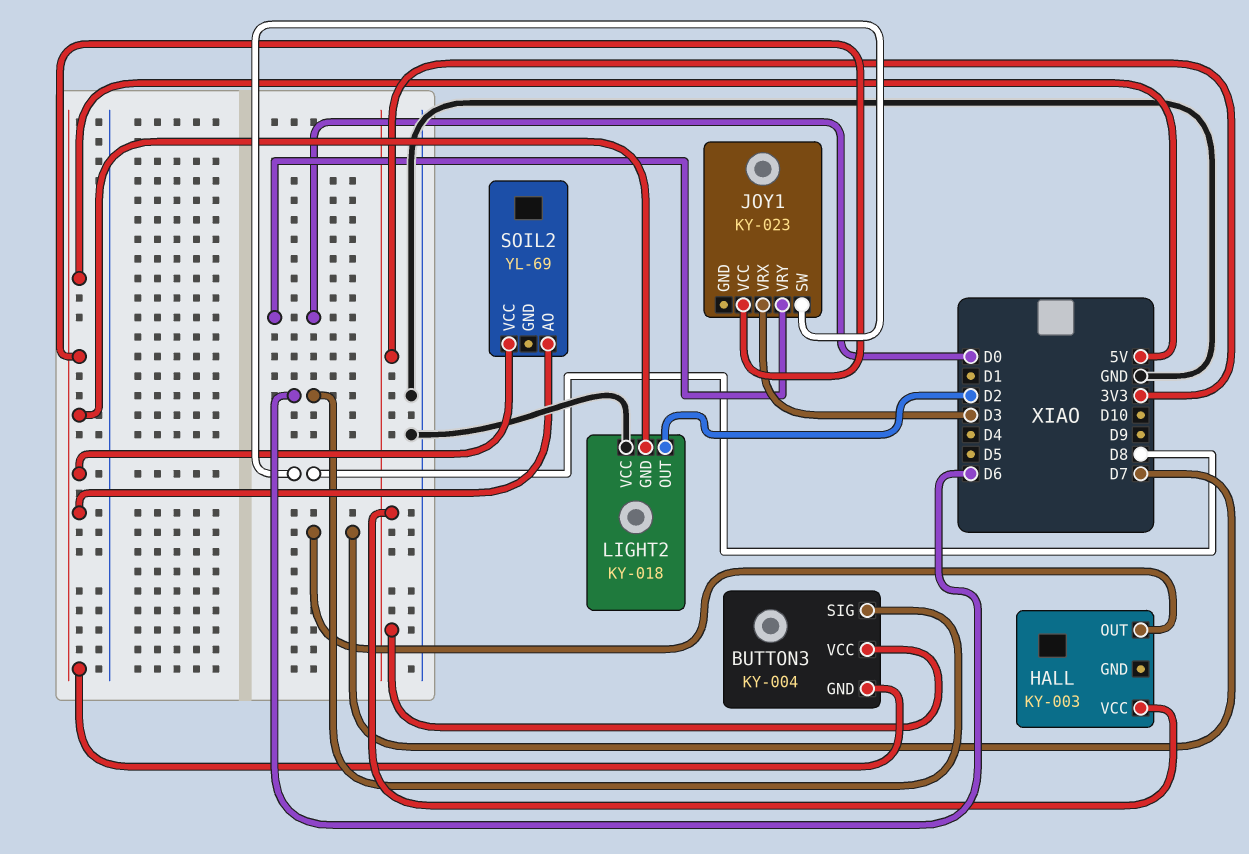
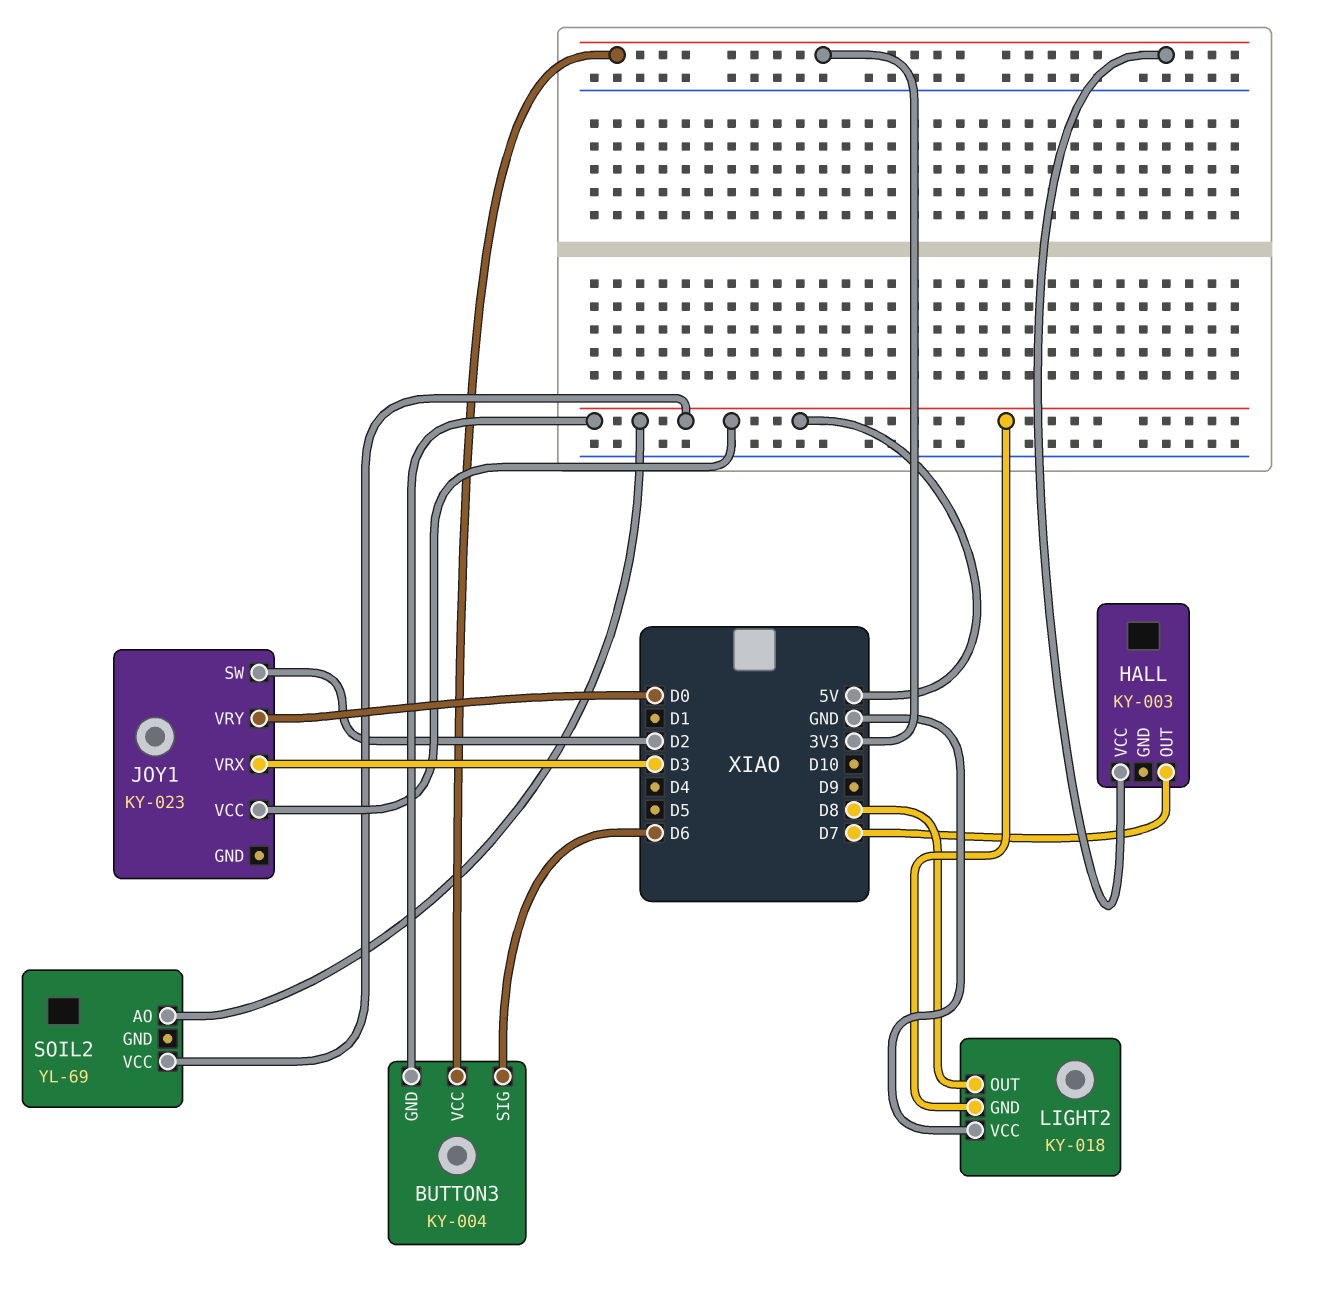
JOY1 pin SW: D8 -> D2
LIGHT2 pin OUT: D2 -> D8

